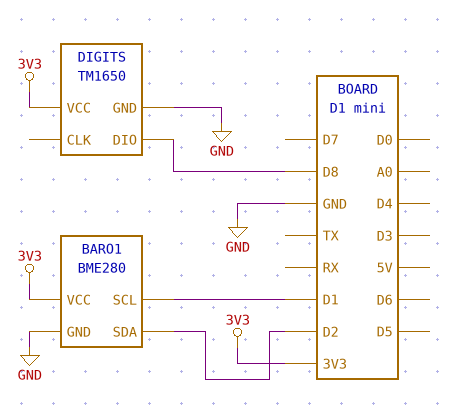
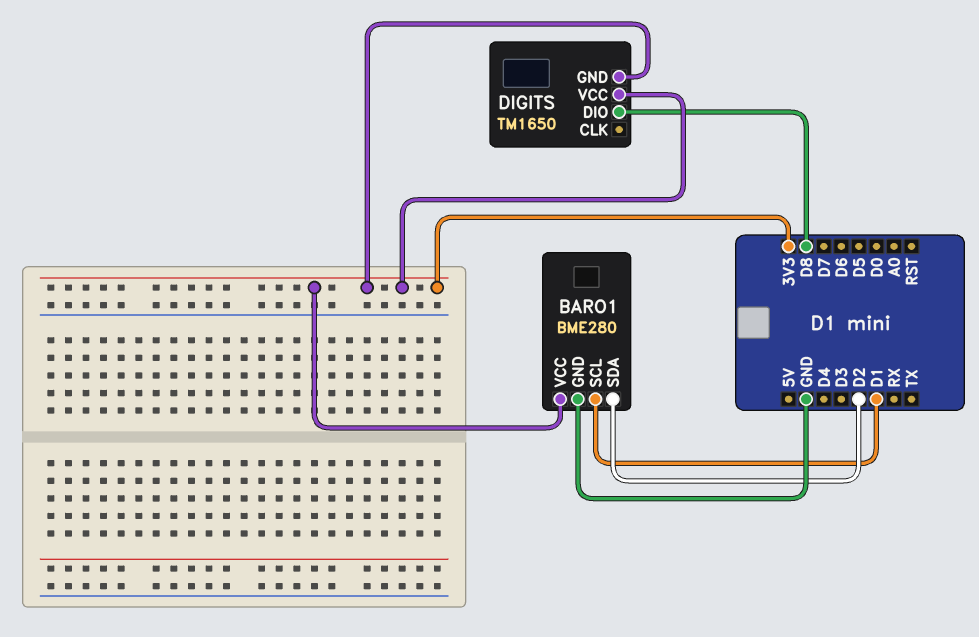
DIGITS pin GND: GND -> 3V3

